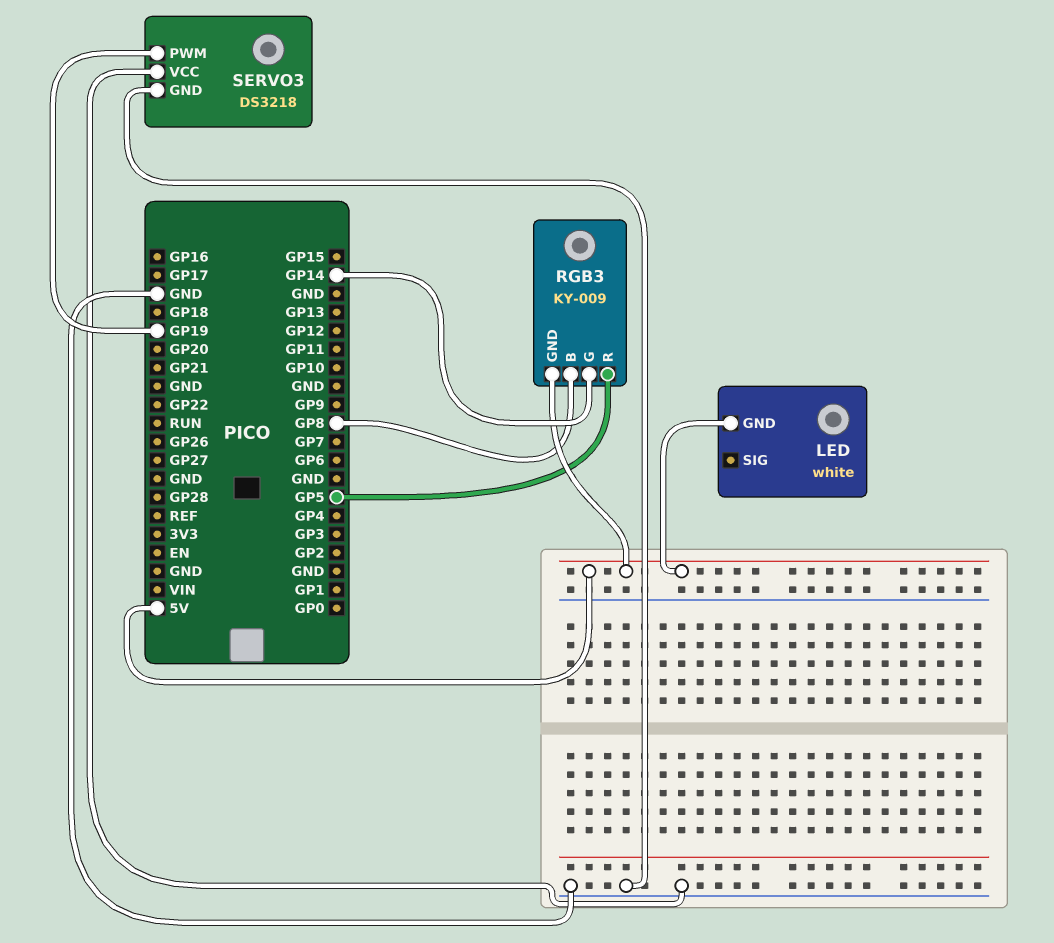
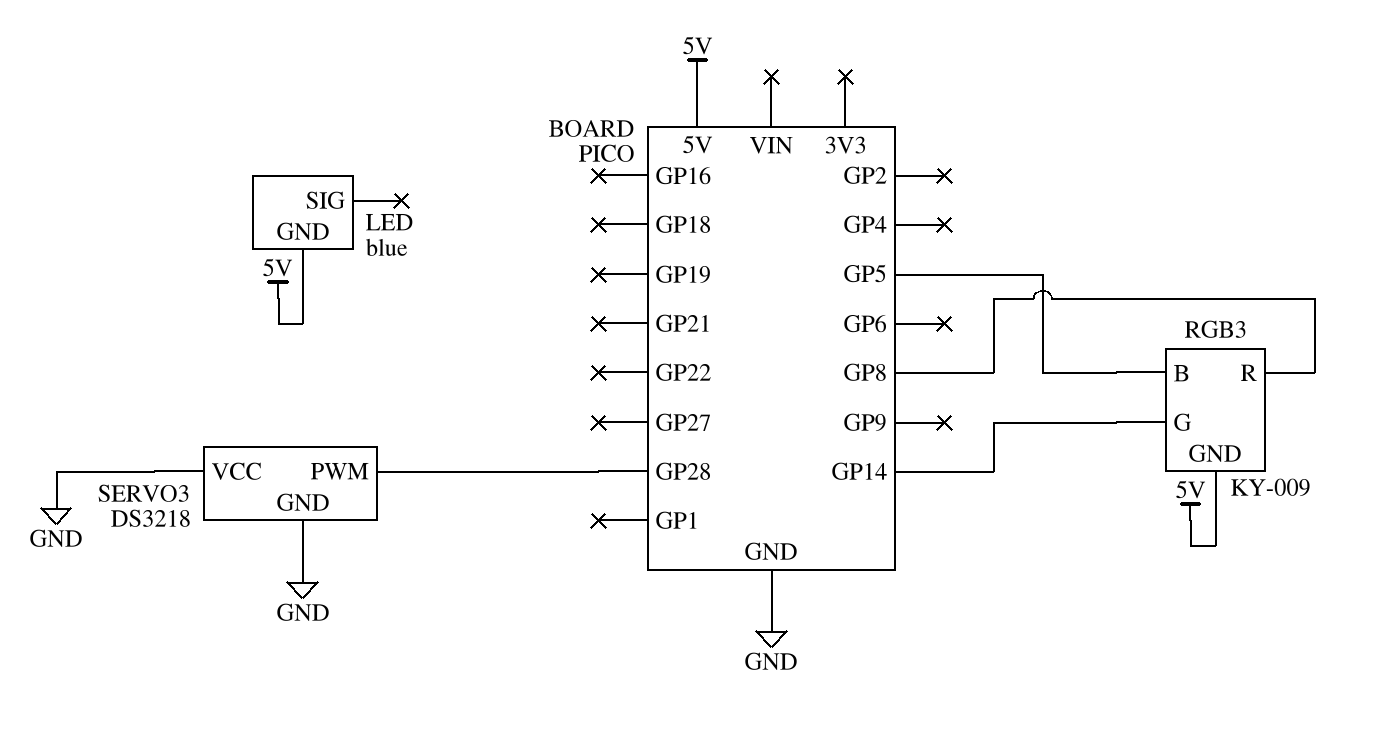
LED: white -> blue
RGB3 pin B: GP8 -> GP5
RGB3 pin R: GP5 -> GP8
SERVO3 pin PWM: GP19 -> GP28

